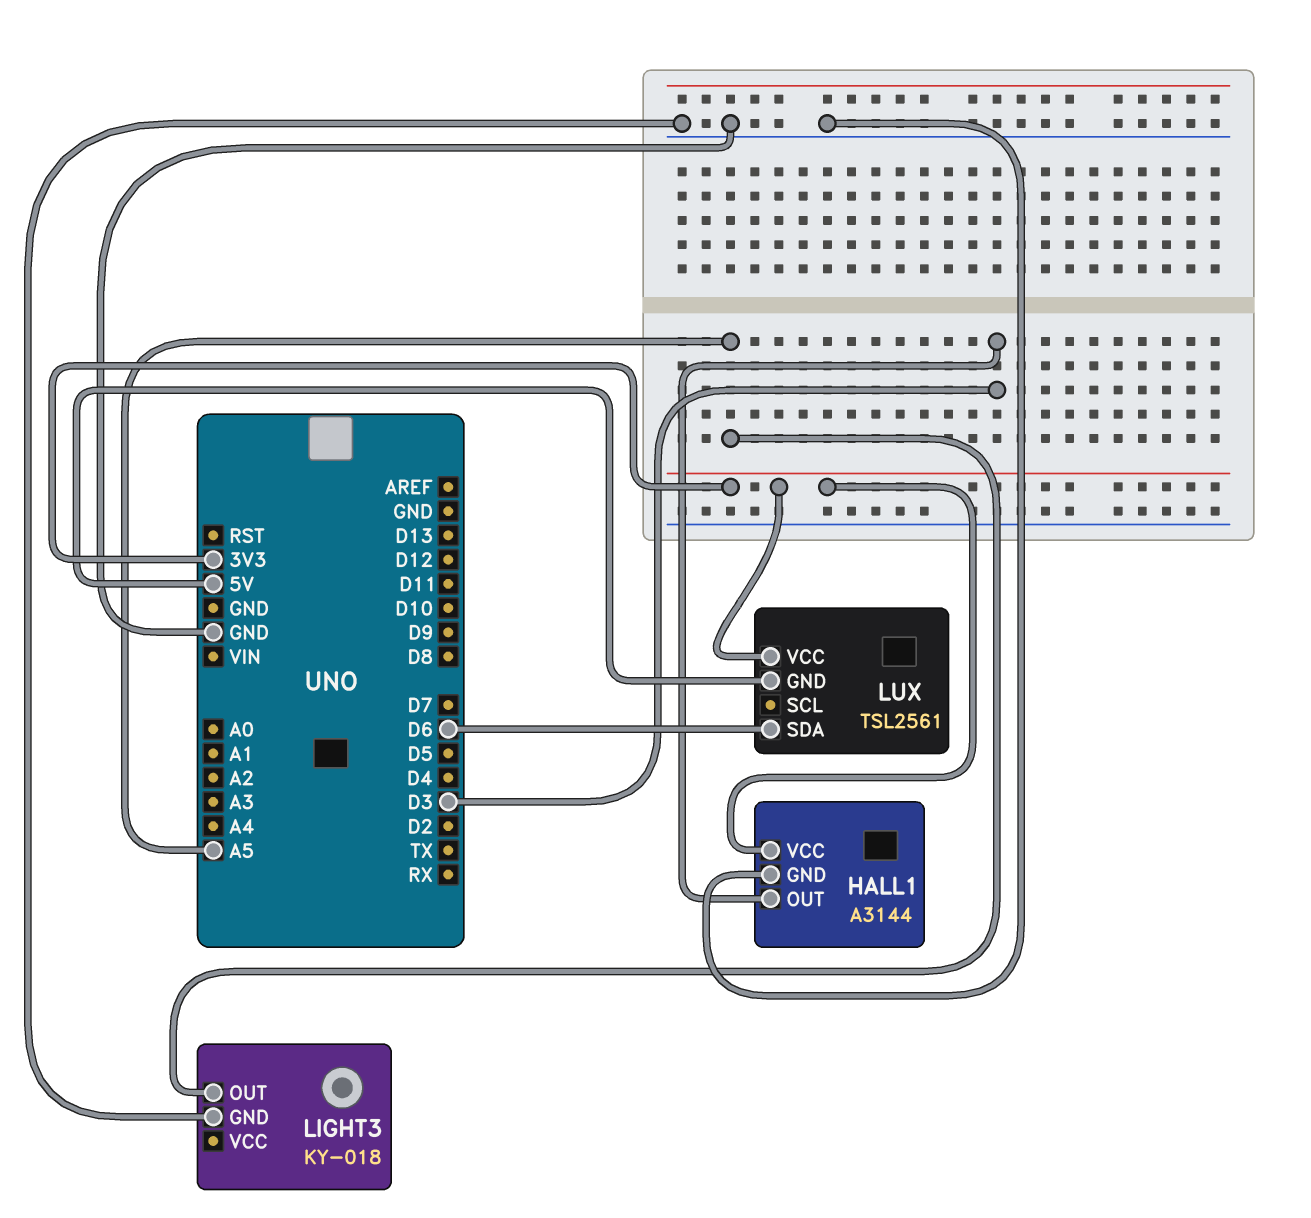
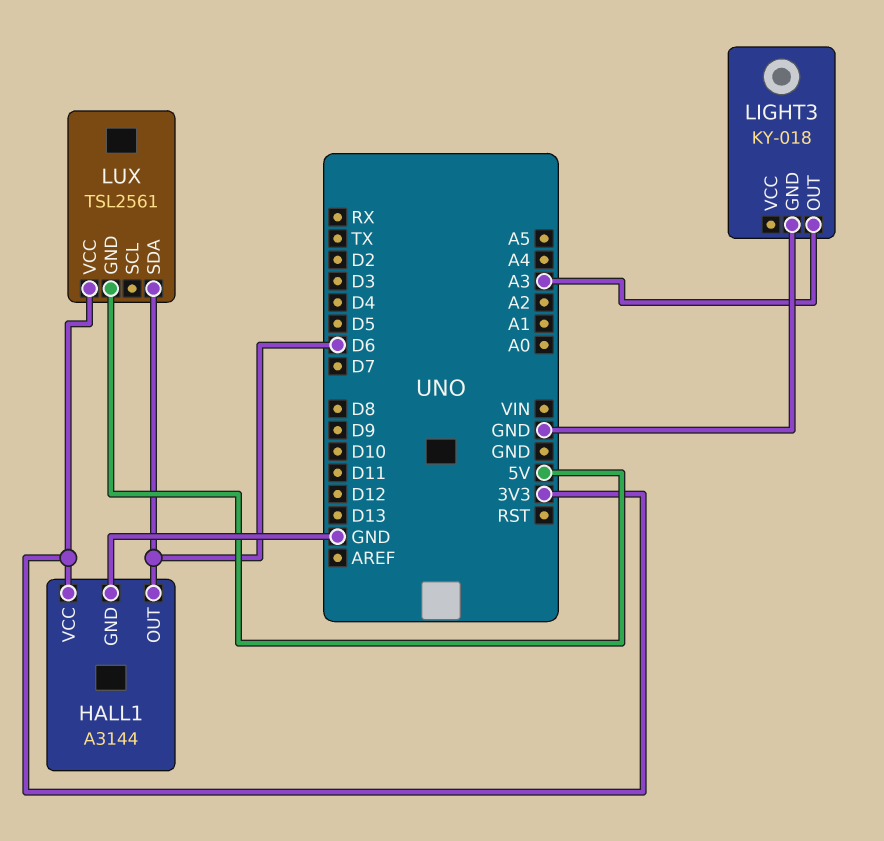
HALL1 pin OUT: D3 -> D6
LIGHT3 pin OUT: A5 -> A3

